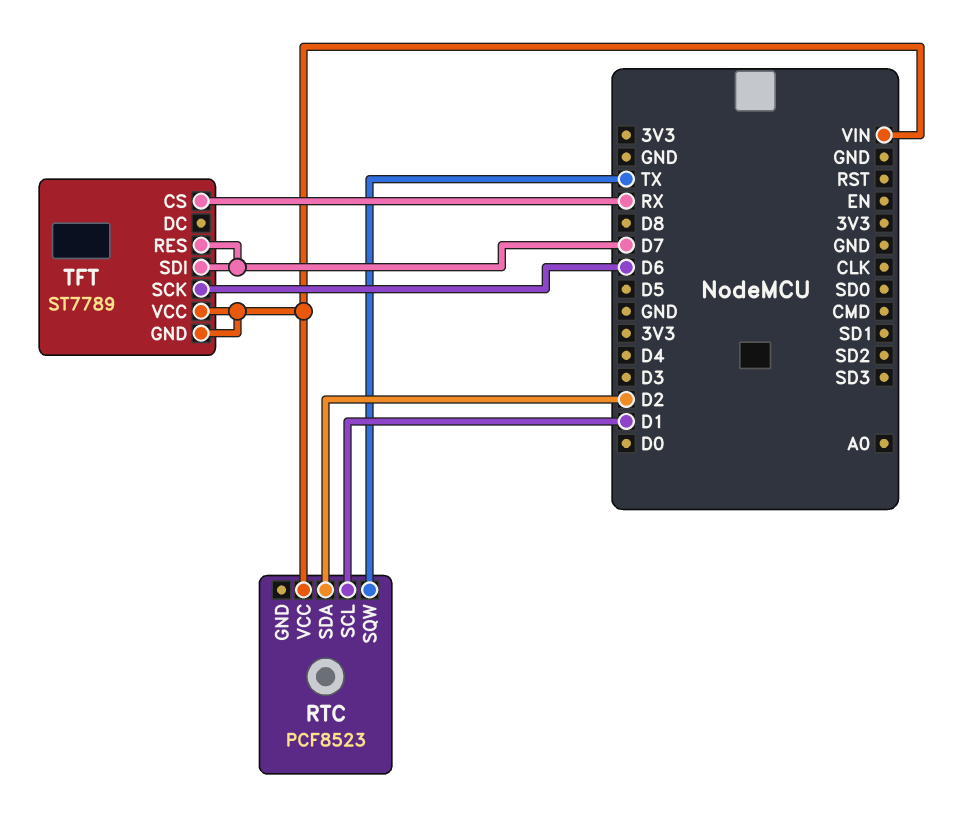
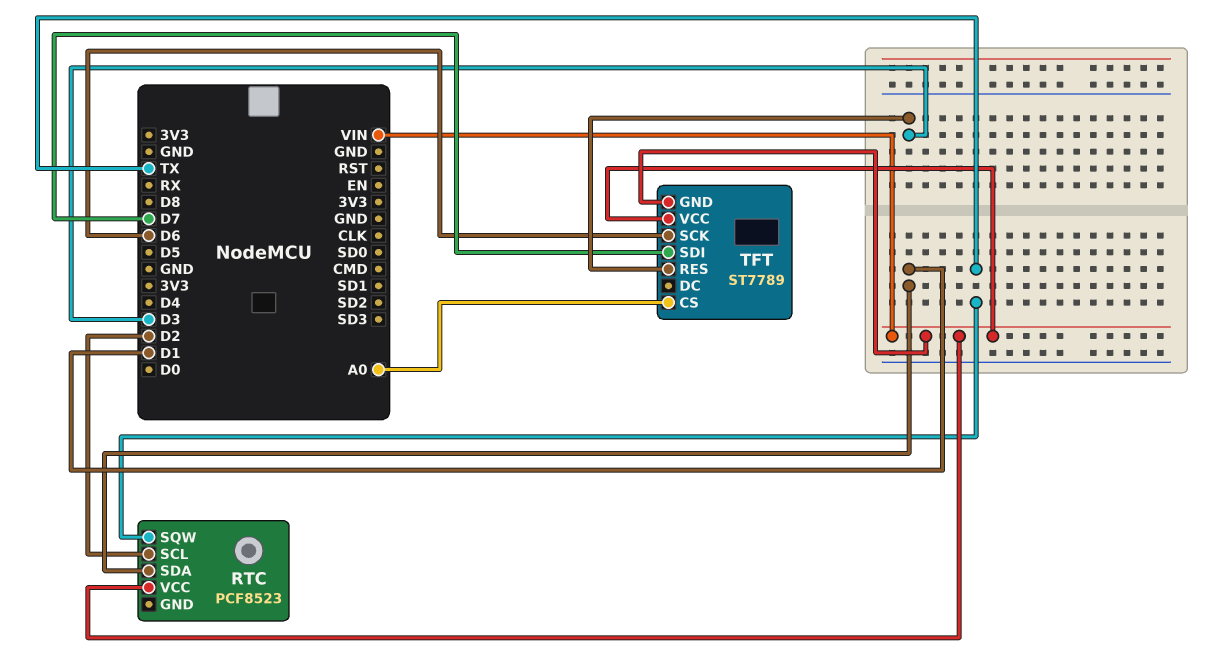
RTC pin SCL: D1 -> D2
RTC pin SDA: D2 -> D1
TFT pin CS: RX -> A0
TFT pin RES: D7 -> D3

